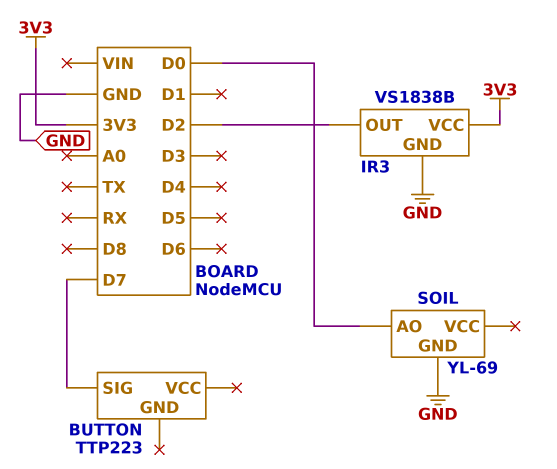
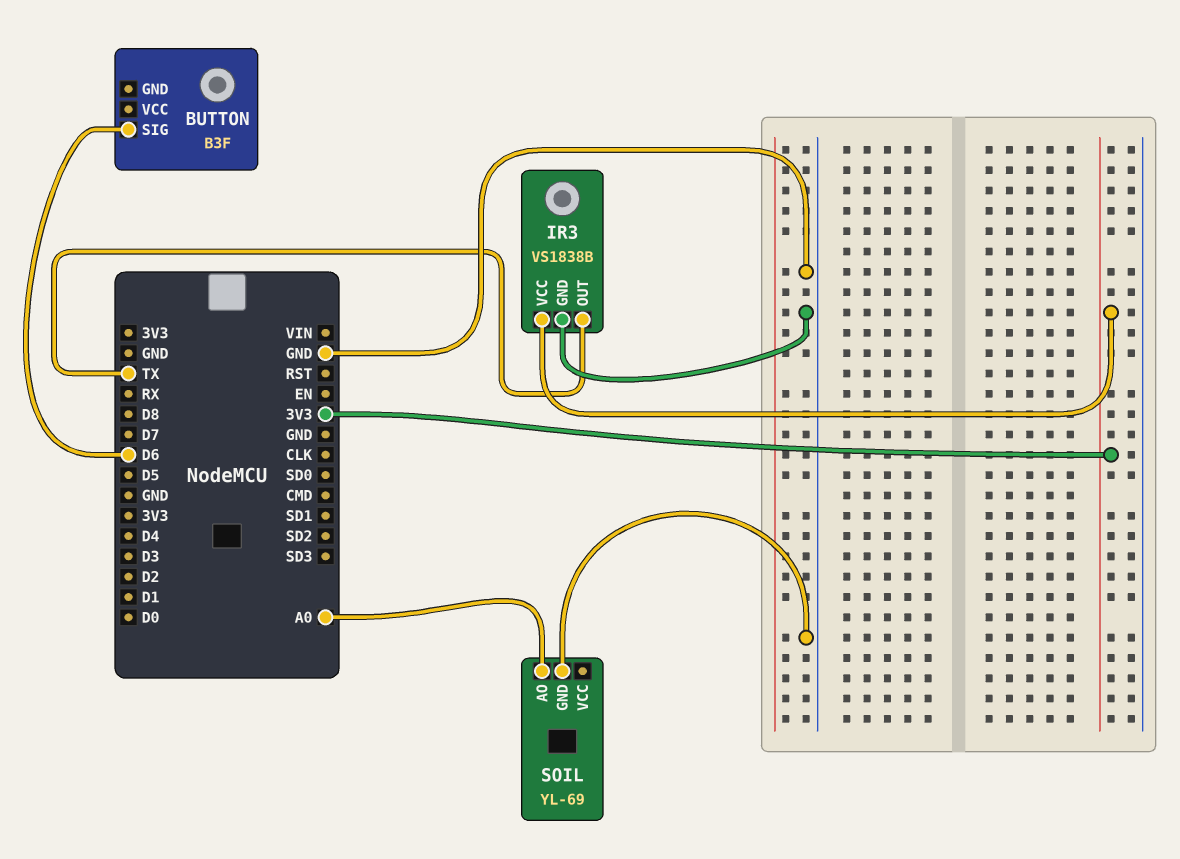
BUTTON: TTP223 -> B3F
BUTTON pin SIG: D7 -> D6
IR3 pin OUT: D2 -> TX
SOIL pin AO: D0 -> A0

